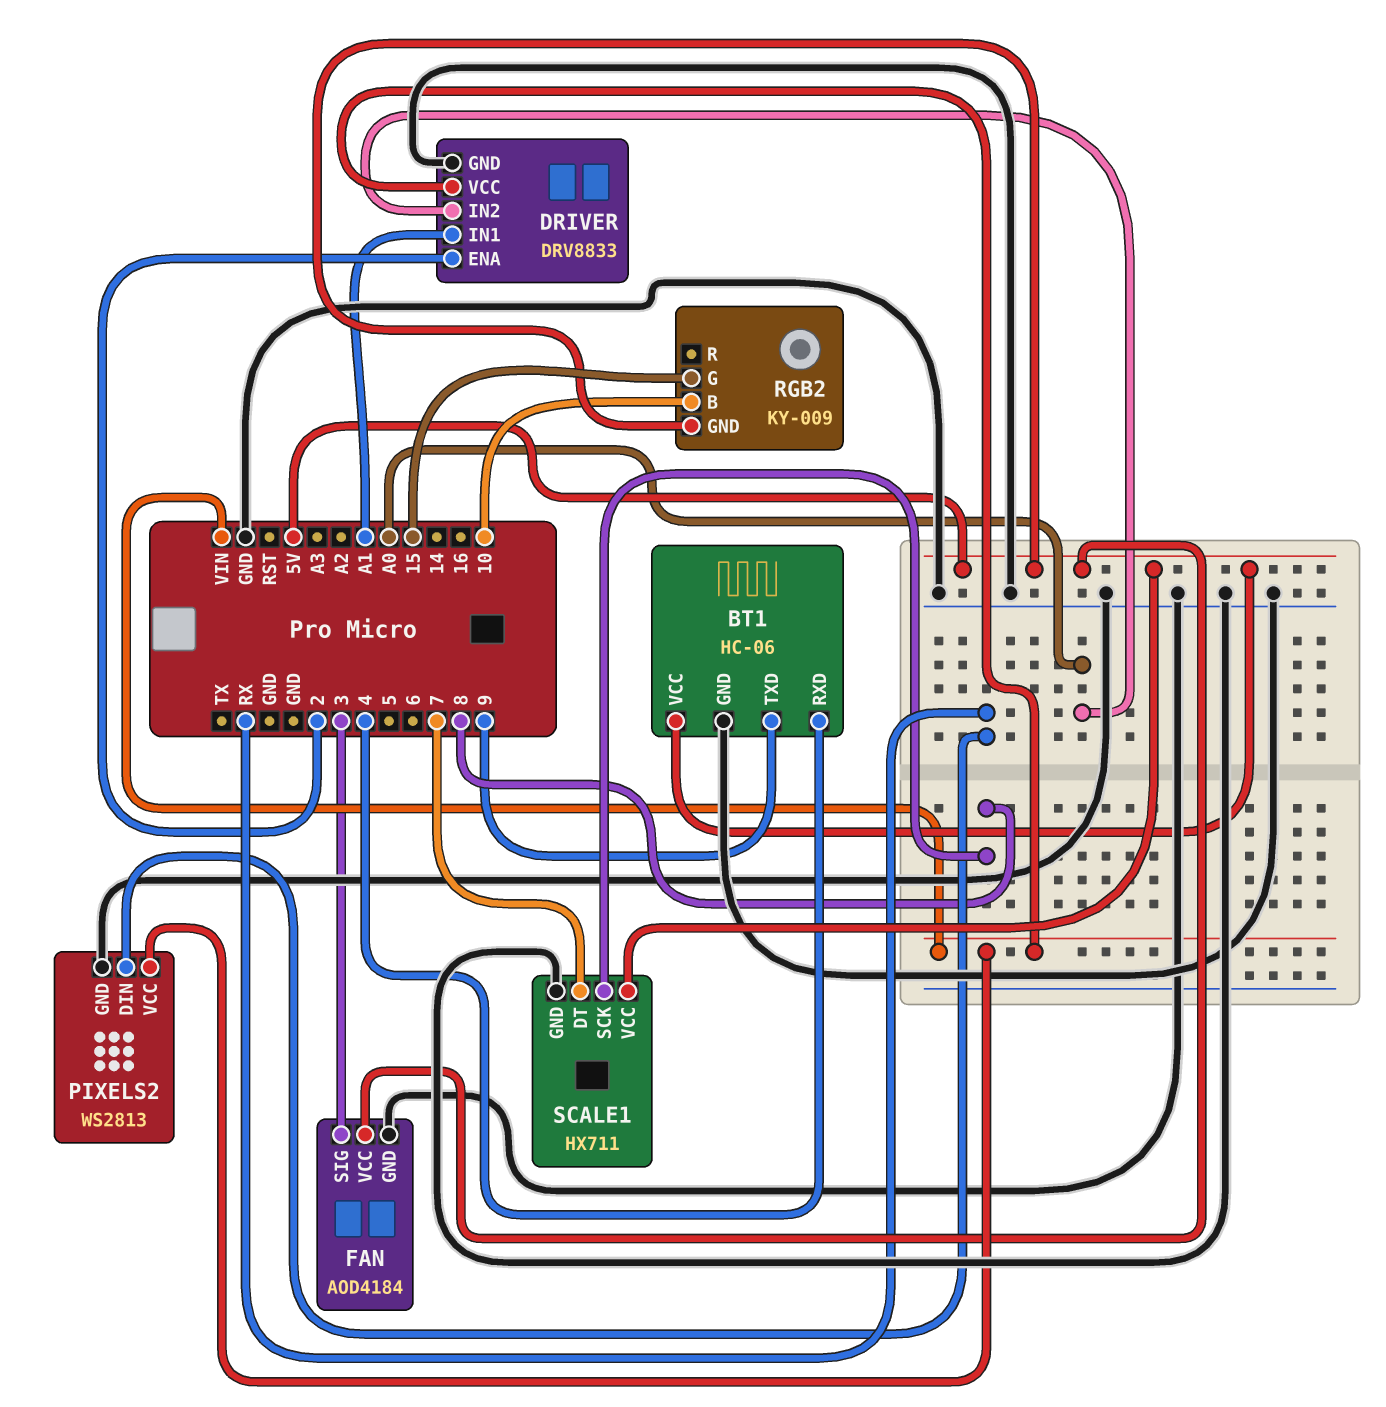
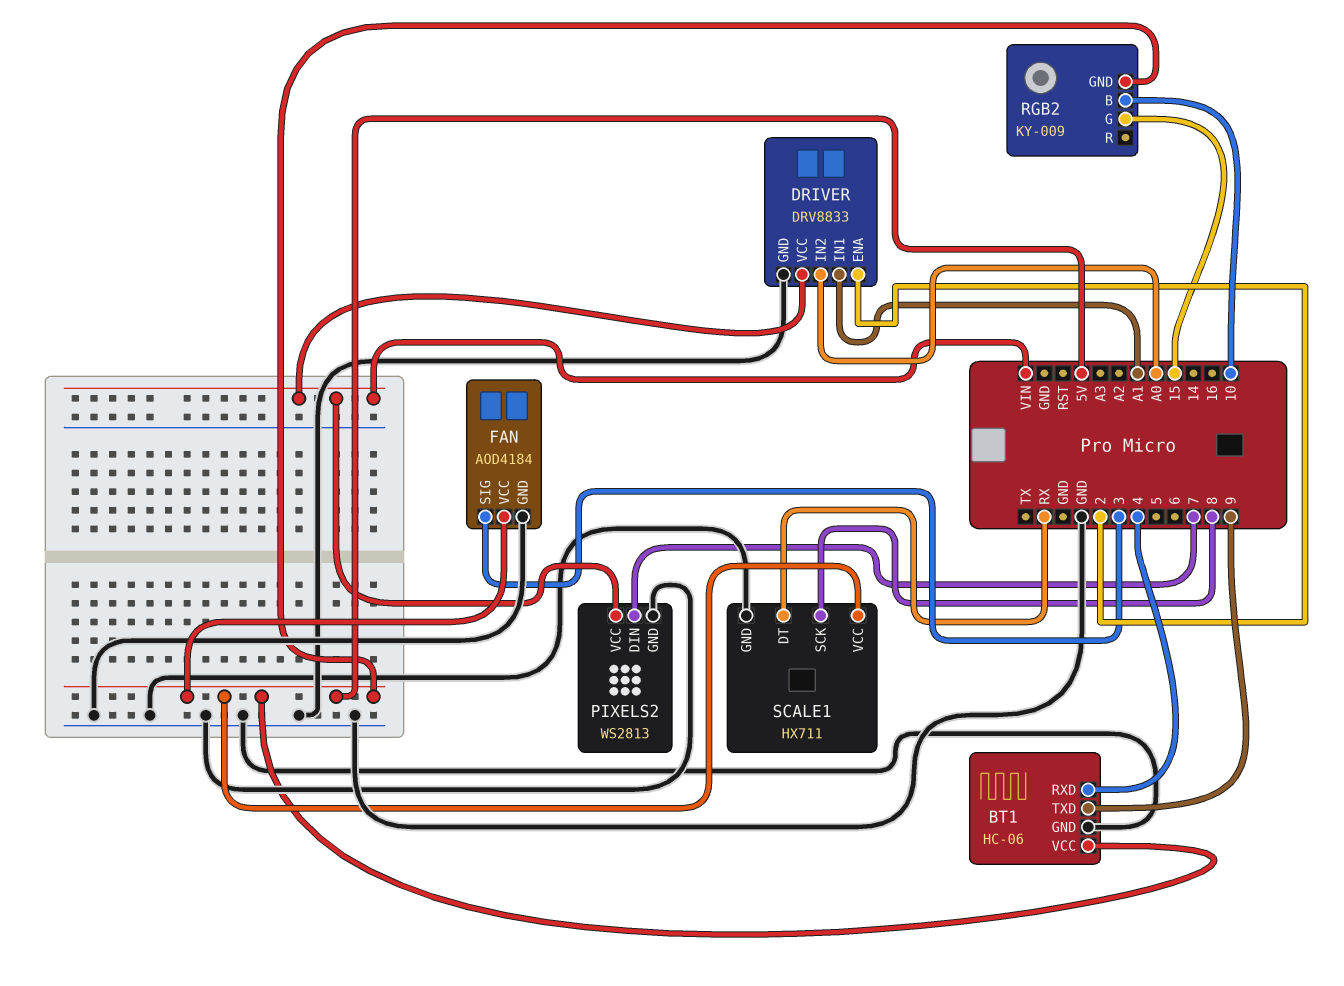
PIXELS2 pin DIN: RX -> 7
SCALE1 pin DT: 7 -> RX

